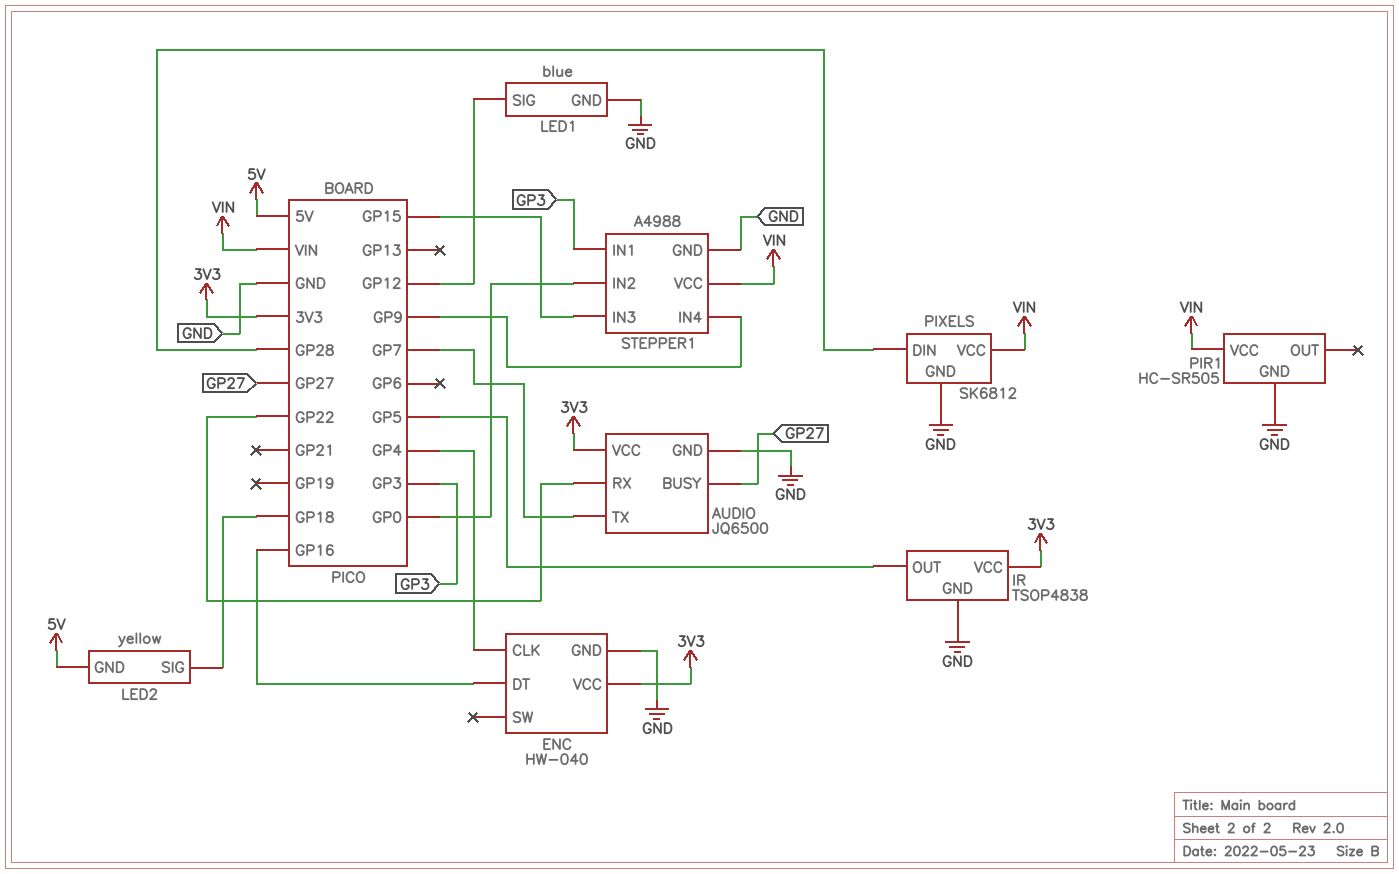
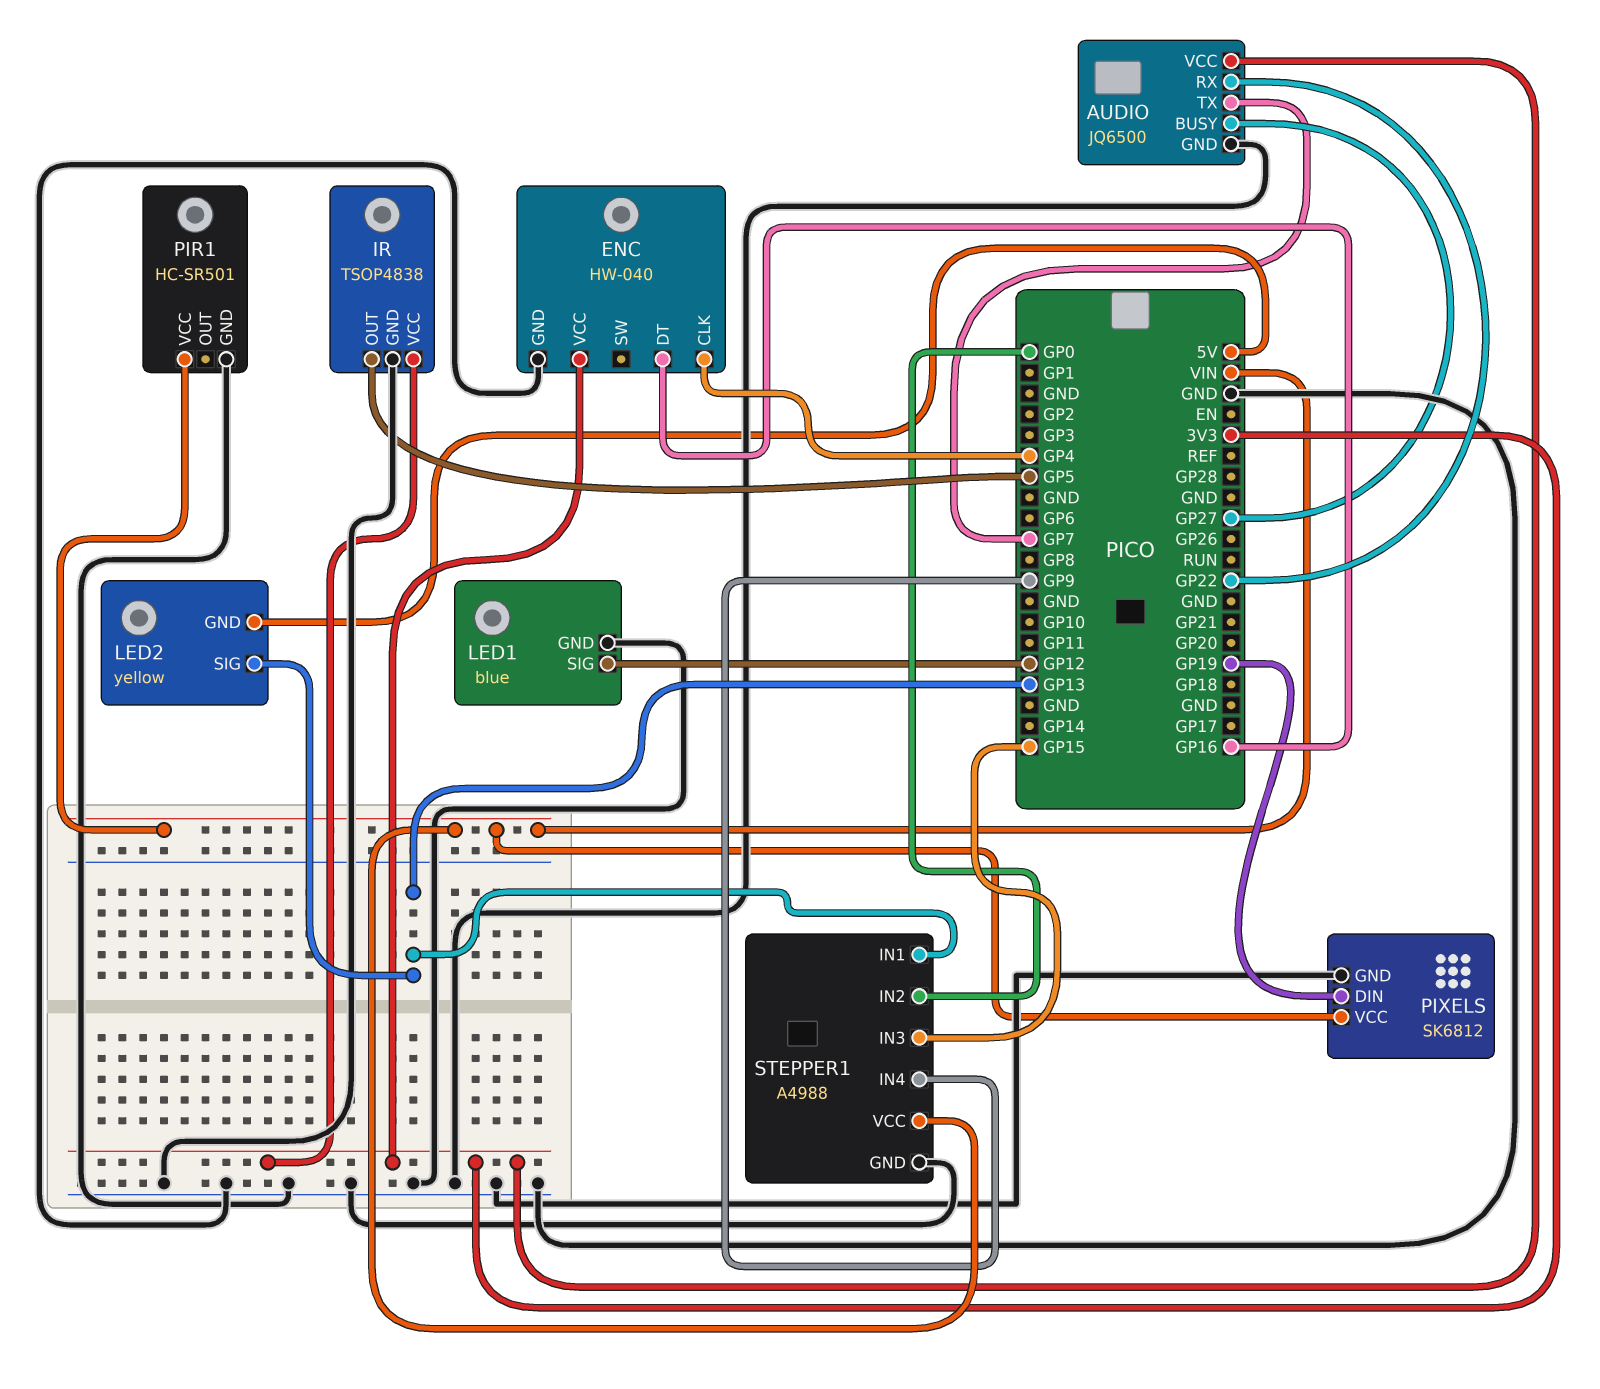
LED2 pin SIG: GP18 -> GP13
PIR1: HC-SR505 -> HC-SR501
PIXELS pin DIN: GP28 -> GP19
STEPPER1 pin IN1: GP3 -> GP13

